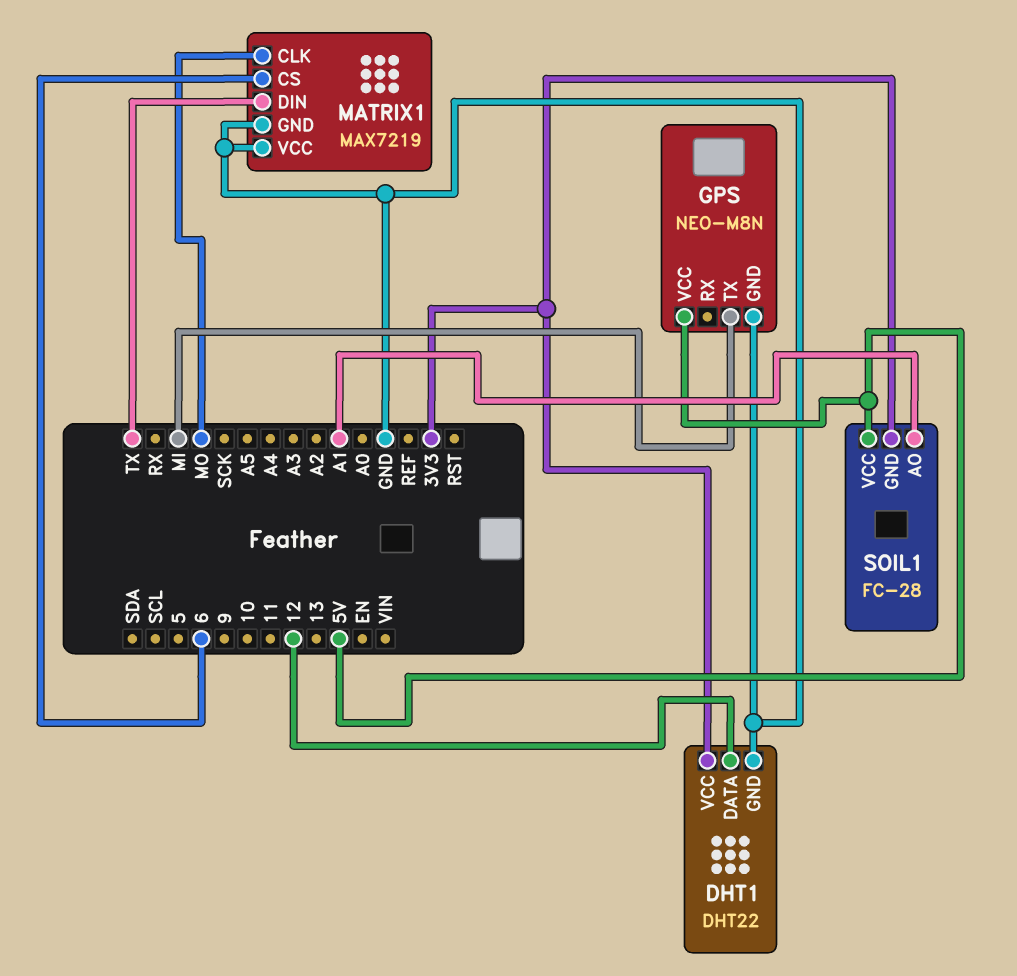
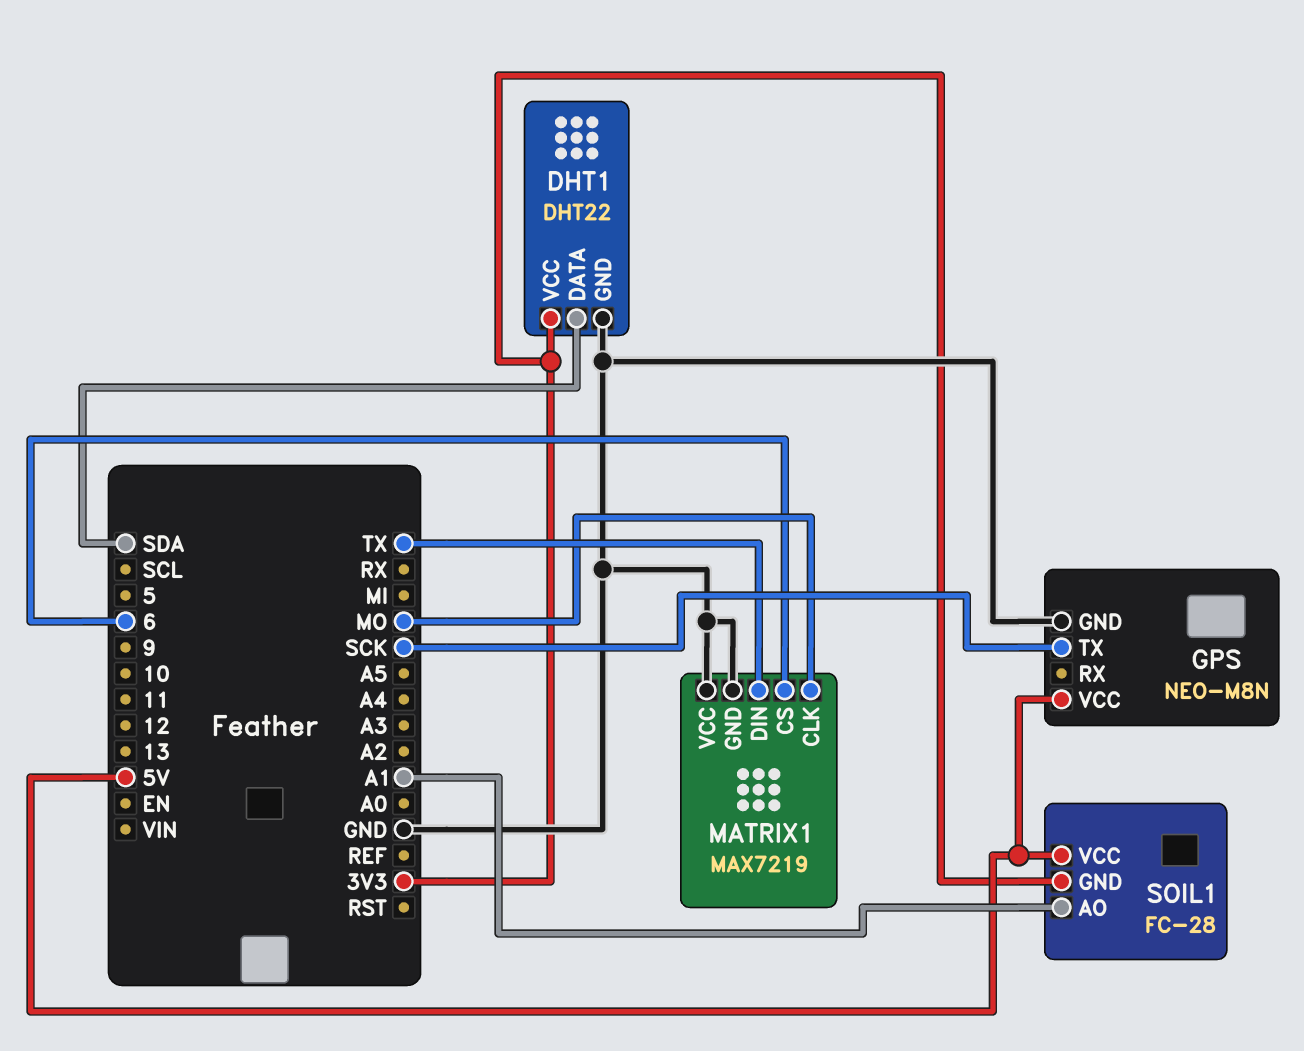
DHT1 pin DATA: 12 -> SDA
GPS pin TX: MI -> SCK

